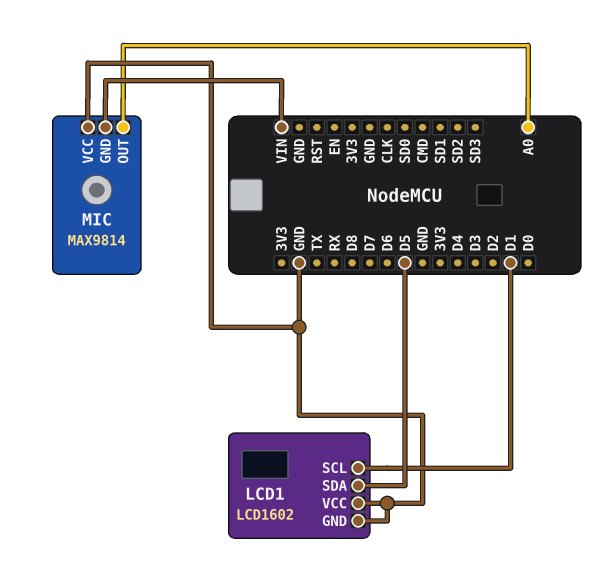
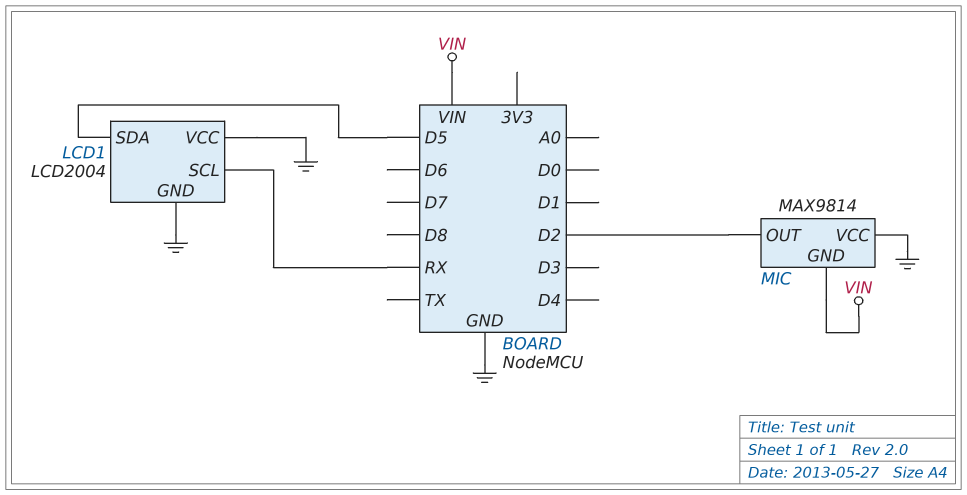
LCD1: LCD1602 -> LCD2004
LCD1 pin SCL: D1 -> RX
MIC pin OUT: A0 -> D2

